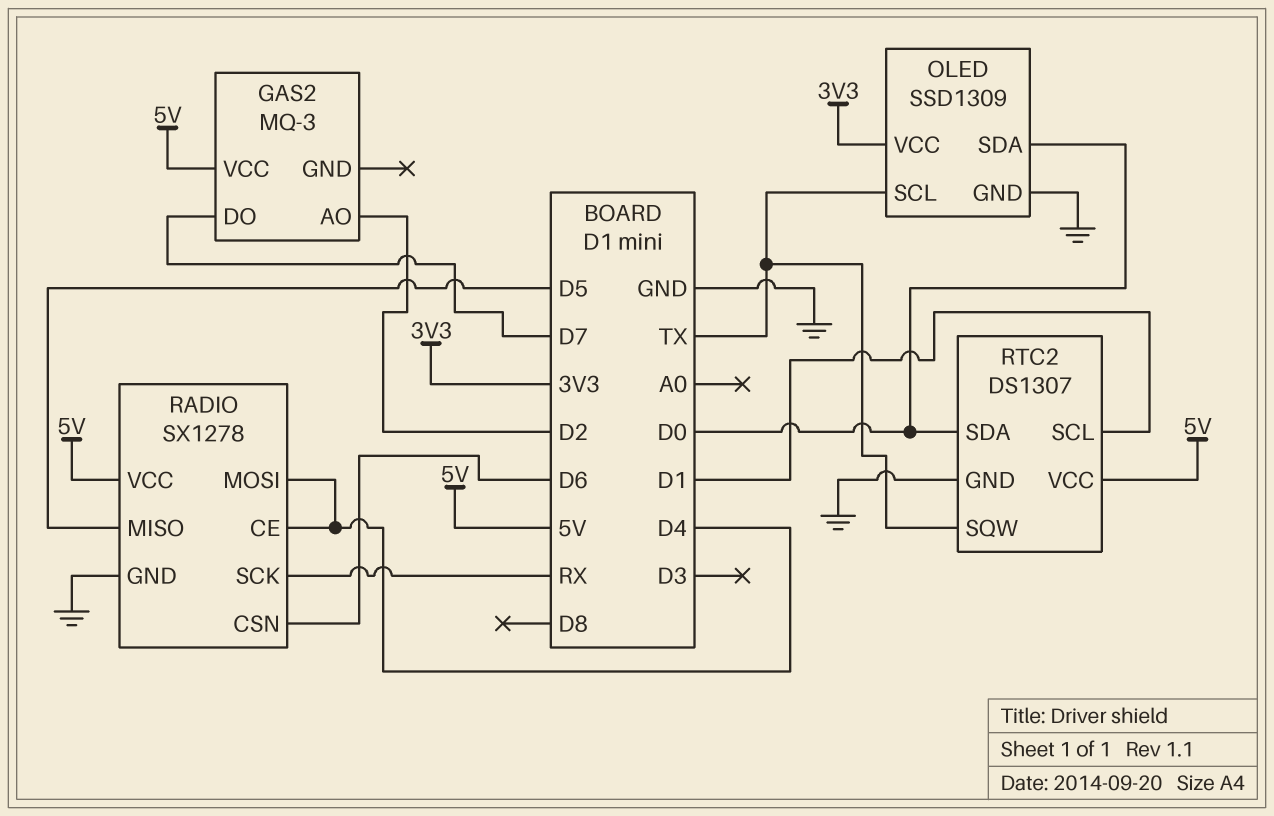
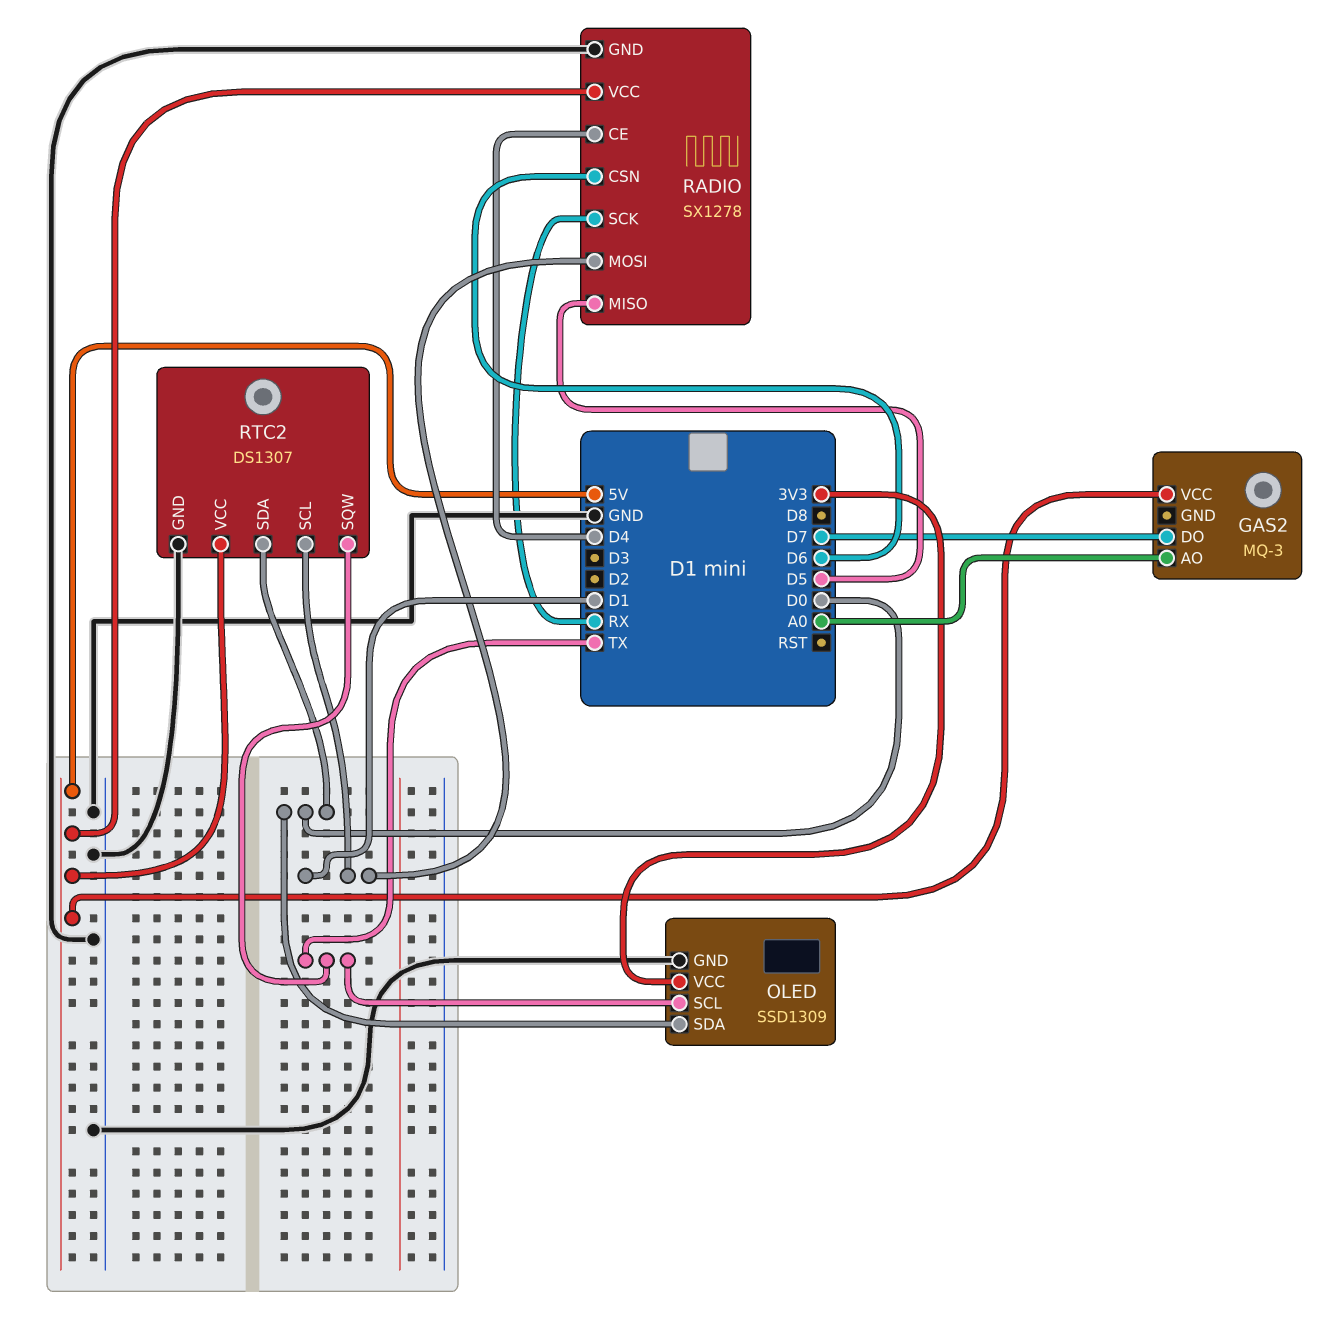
GAS2 pin AO: D2 -> A0
RADIO pin MOSI: D4 -> D1

